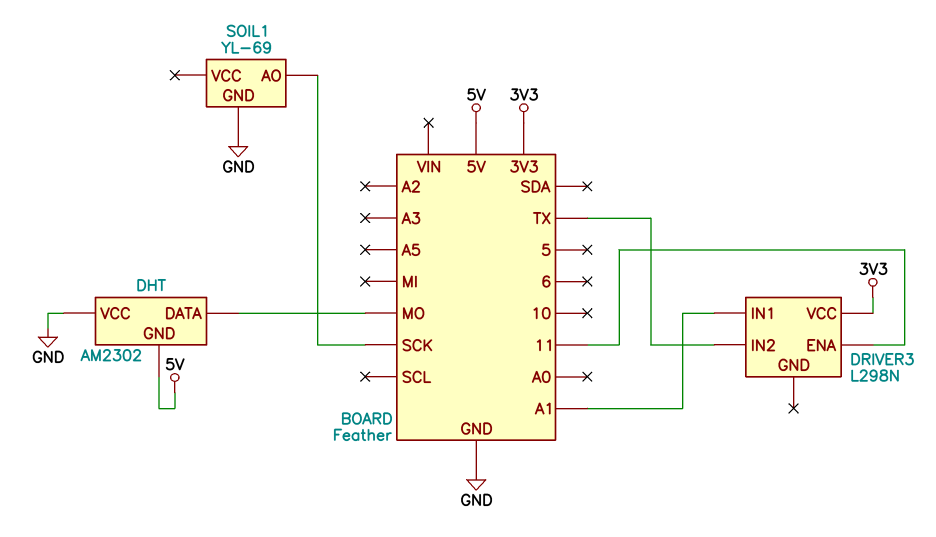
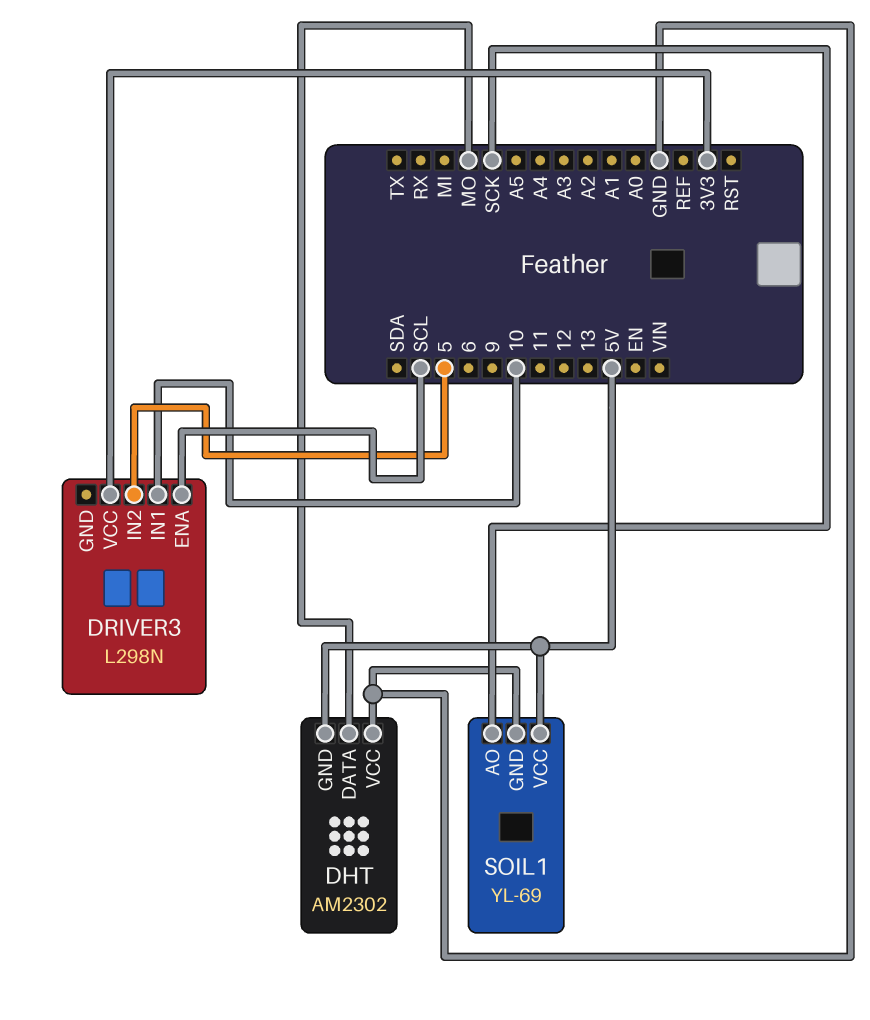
DRIVER3 pin ENA: 11 -> SCL
DRIVER3 pin IN1: A1 -> 10
DRIVER3 pin IN2: TX -> 5
SOIL1 pin VCC: none -> 5V

